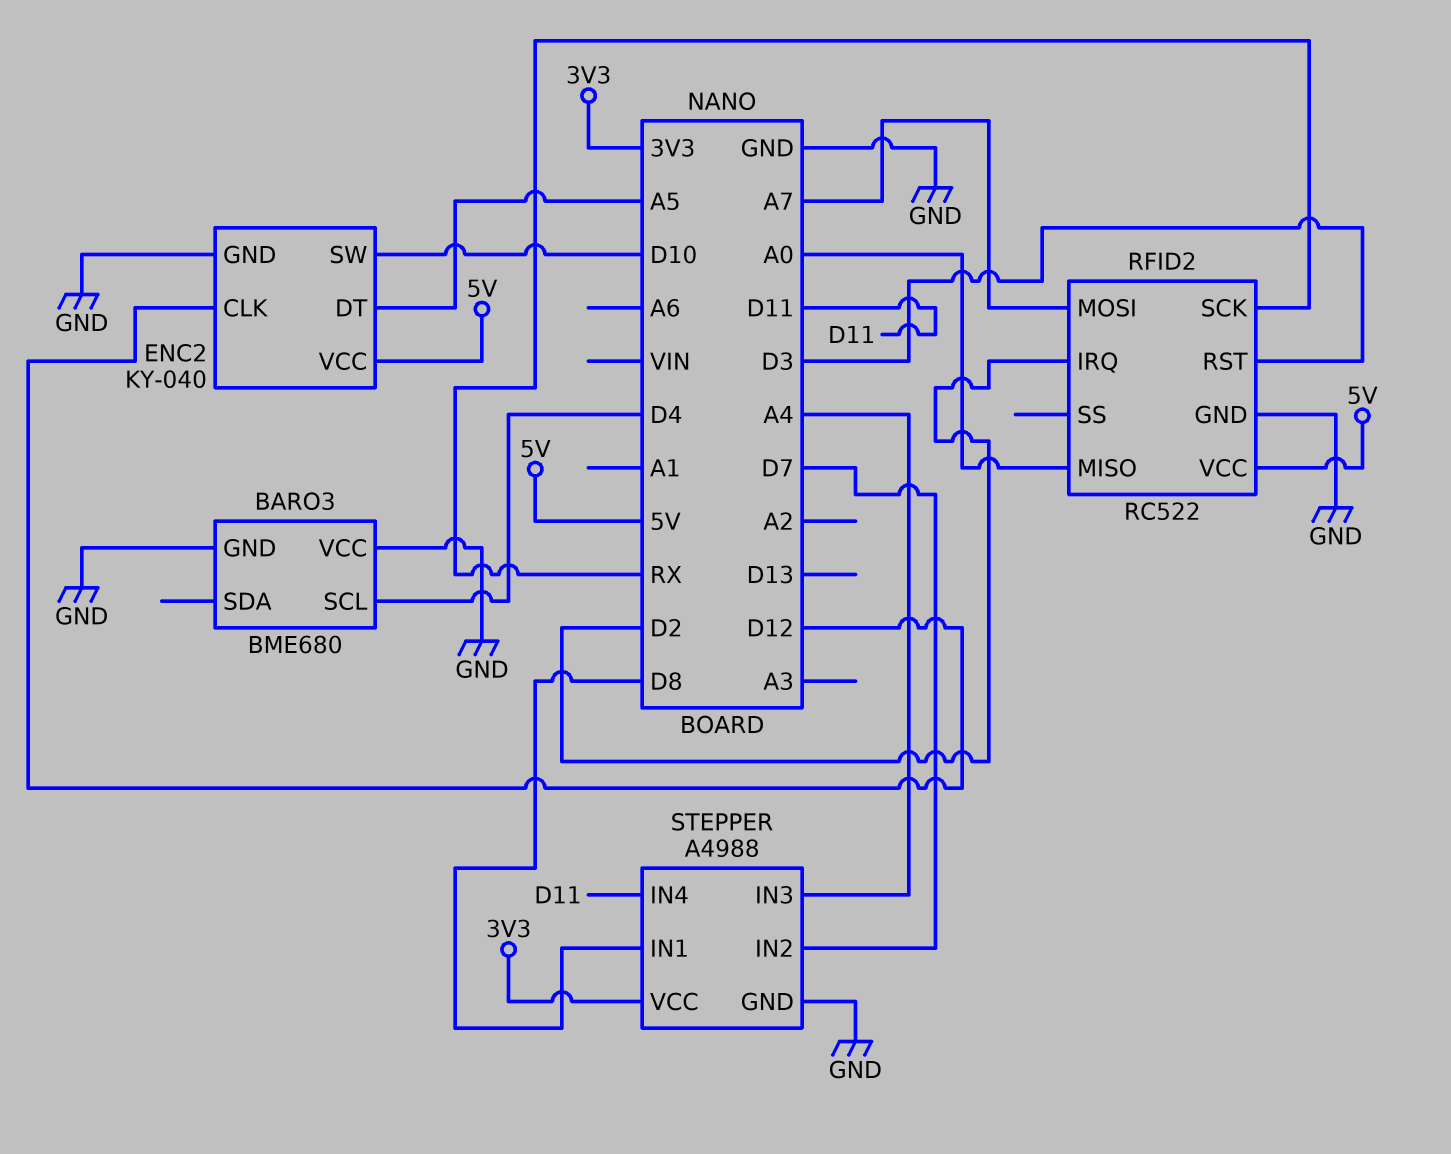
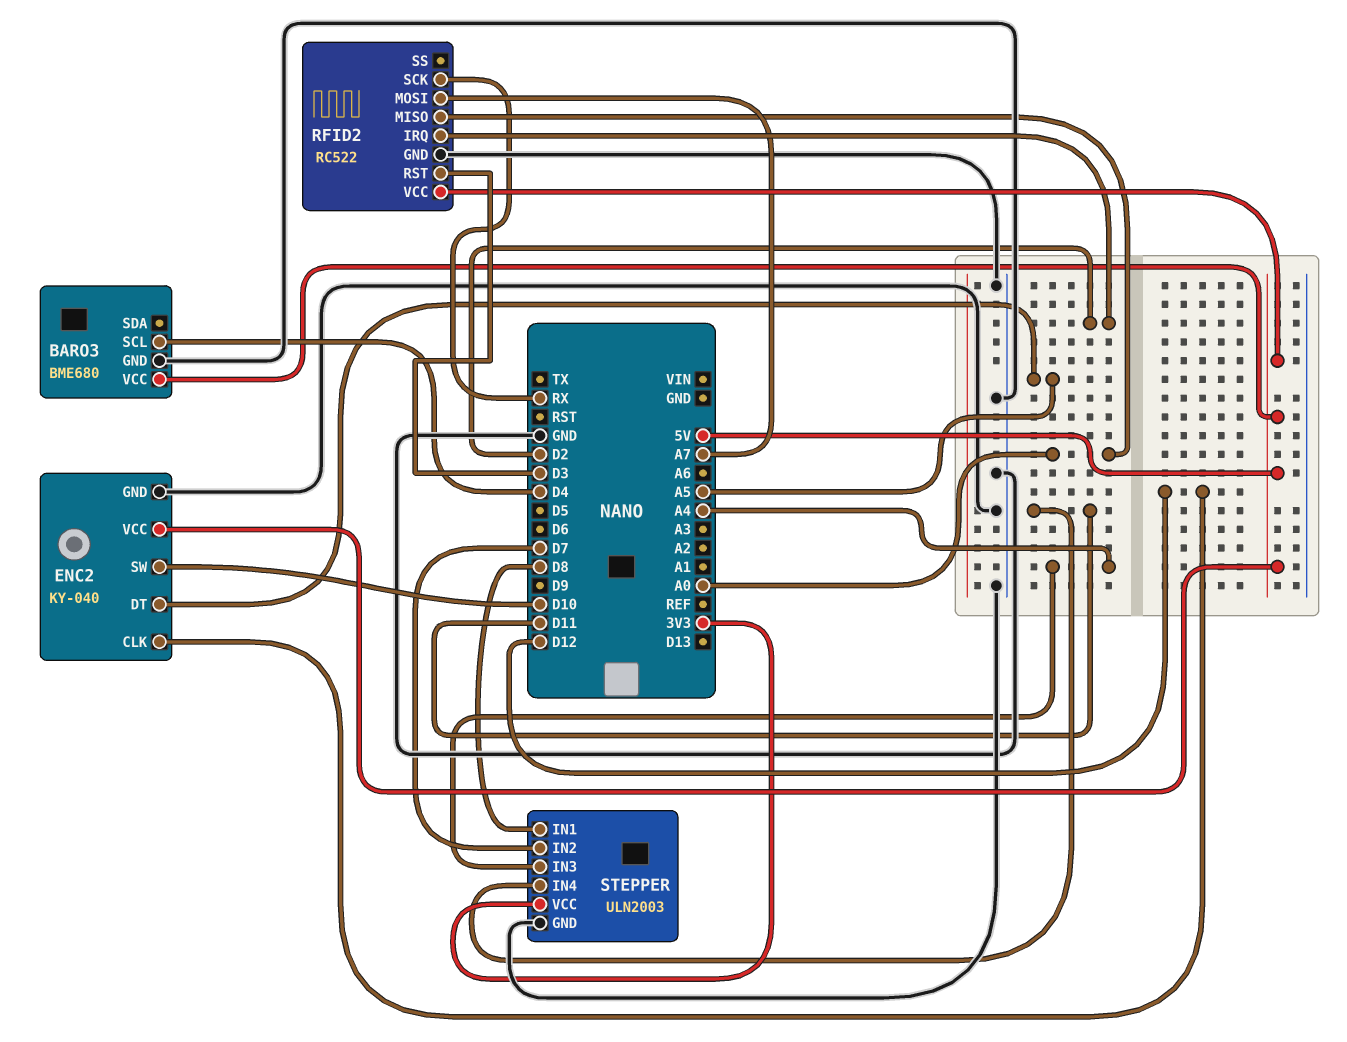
BARO3 pin VCC: GND -> 5V
STEPPER: A4988 -> ULN2003

